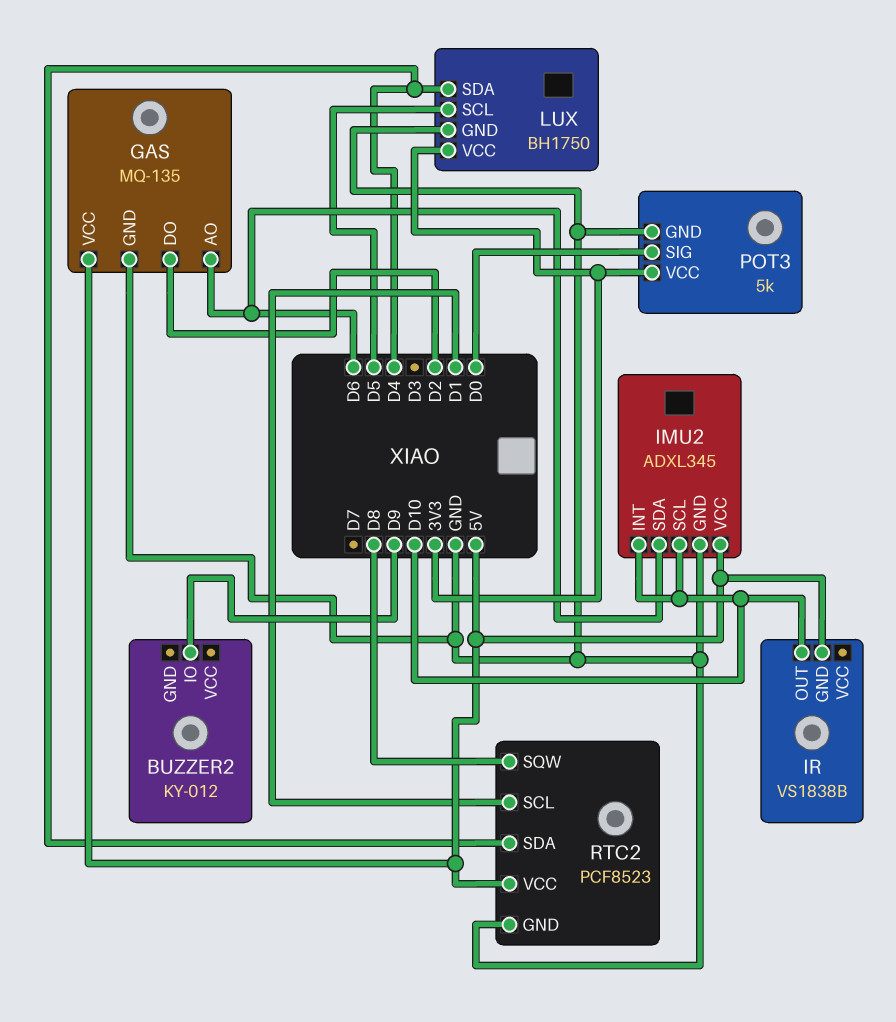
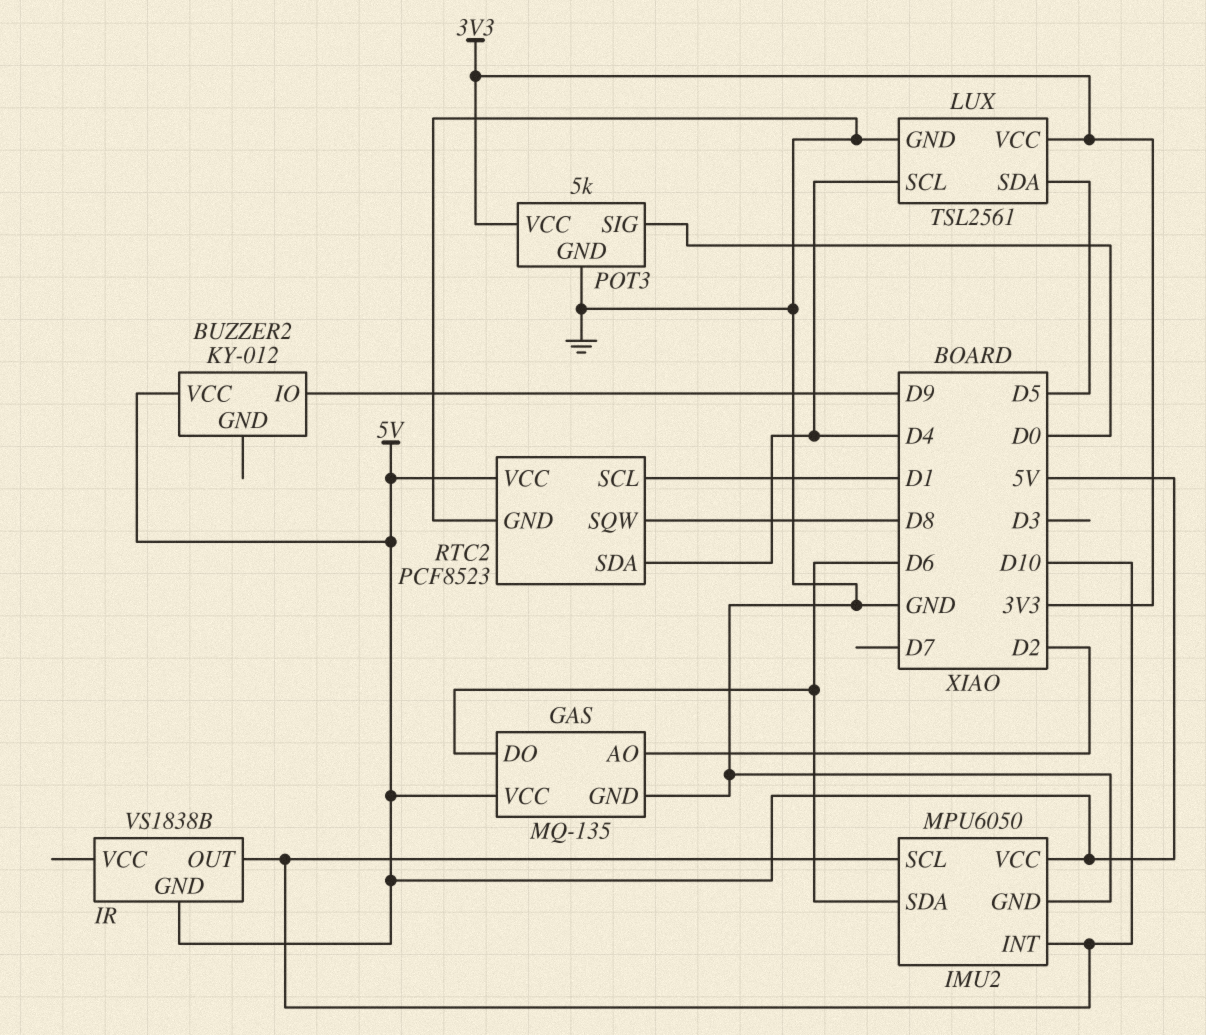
BUZZER2 pin VCC: none -> 5V
GAS pin AO: D6 -> D2
GAS pin DO: D2 -> D6
IMU2: ADXL345 -> MPU6050
LUX: BH1750 -> TSL2561
LUX pin SCL: D5 -> D4
LUX pin SDA: D4 -> D5

